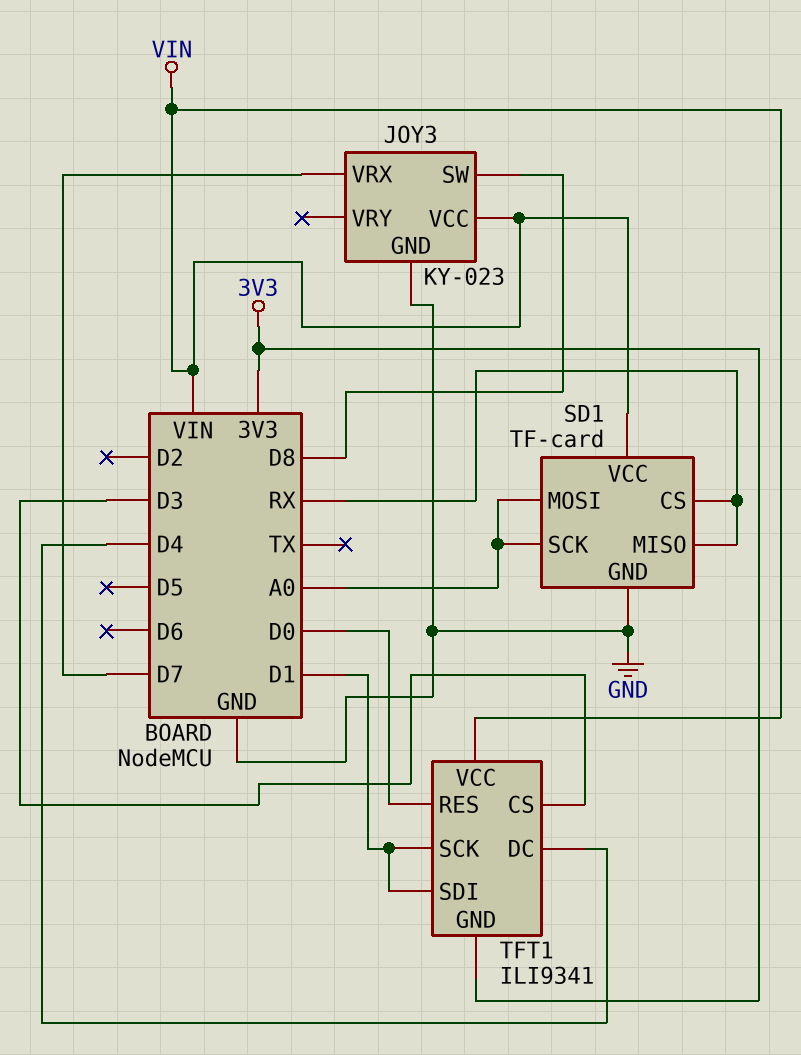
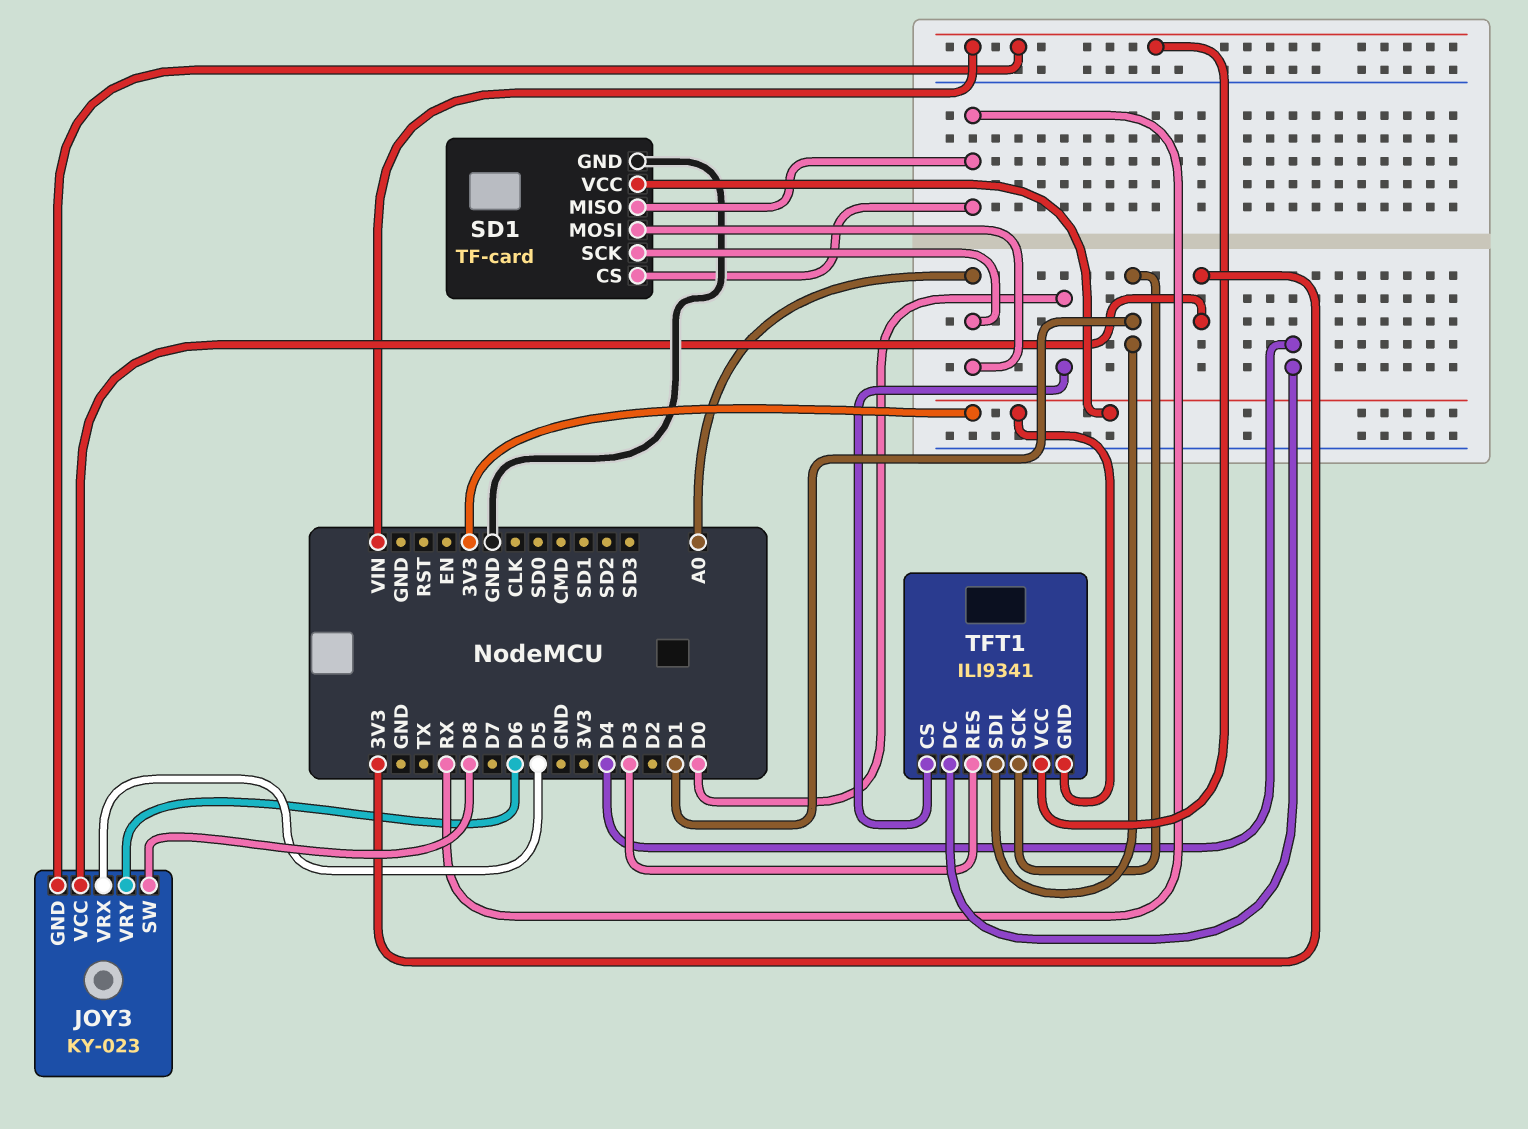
JOY3 pin GND: GND -> VIN
JOY3 pin VCC: VIN -> 3V3
JOY3 pin VRX: D7 -> D5
JOY3 pin VRY: none -> D6
SD1 pin VCC: VIN -> 3V3
TFT1 pin CS: D3 -> D0
TFT1 pin RES: D0 -> D3

